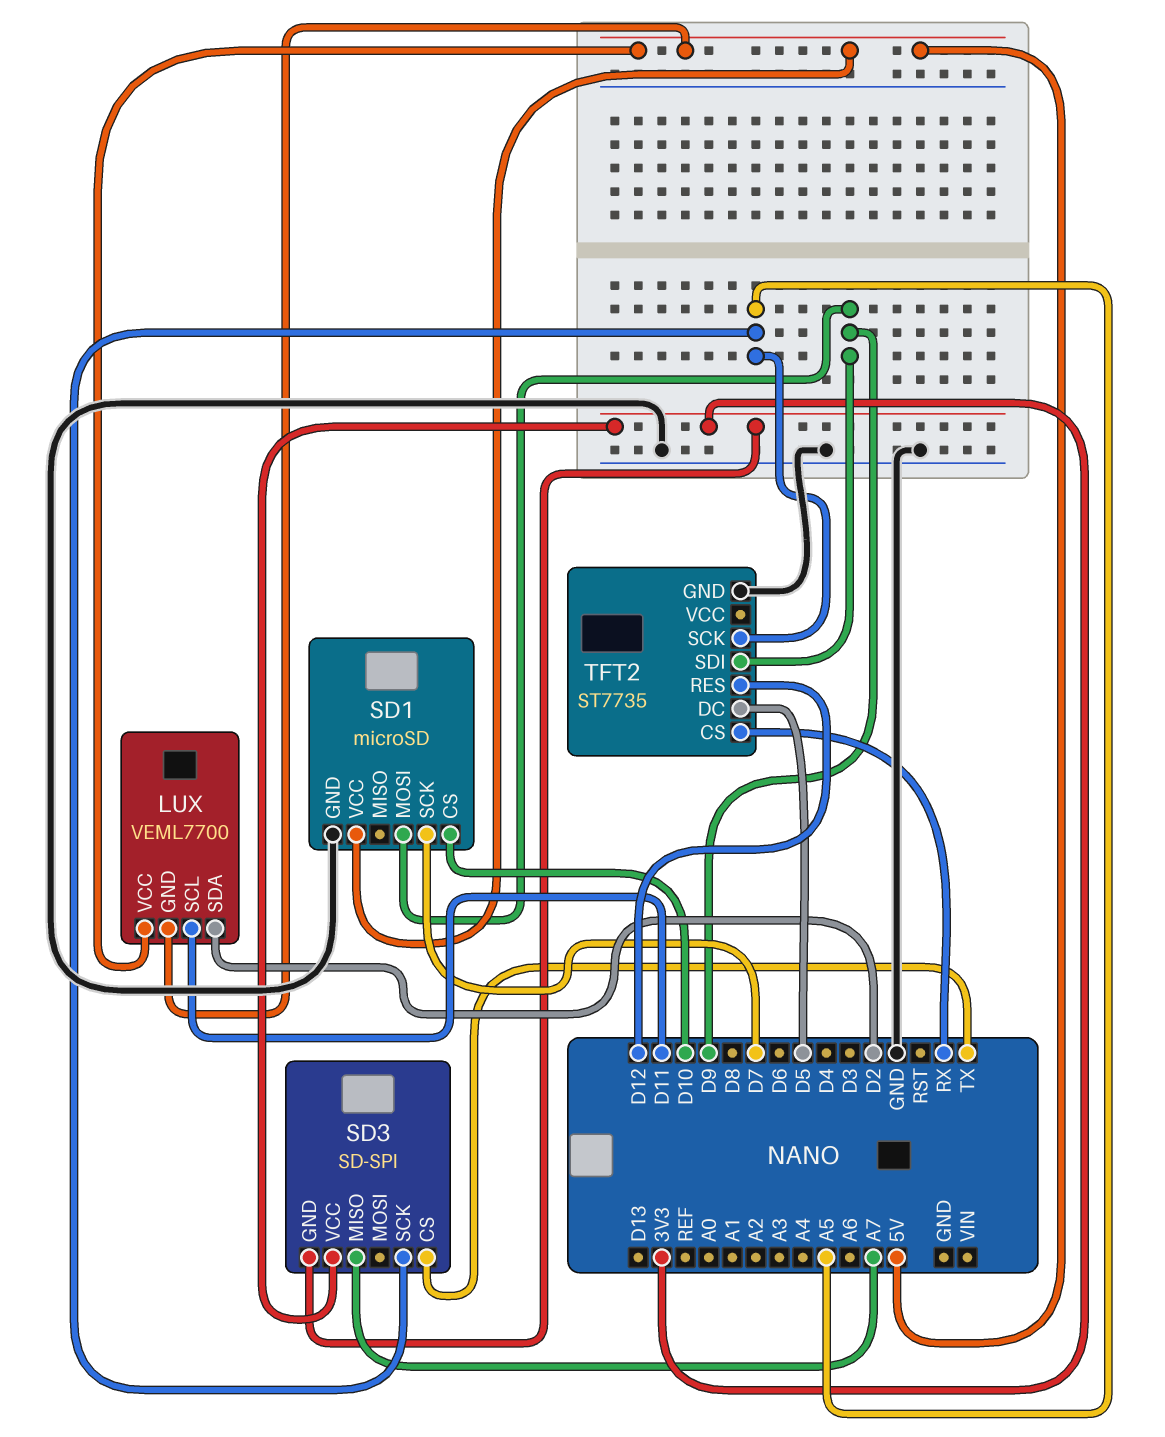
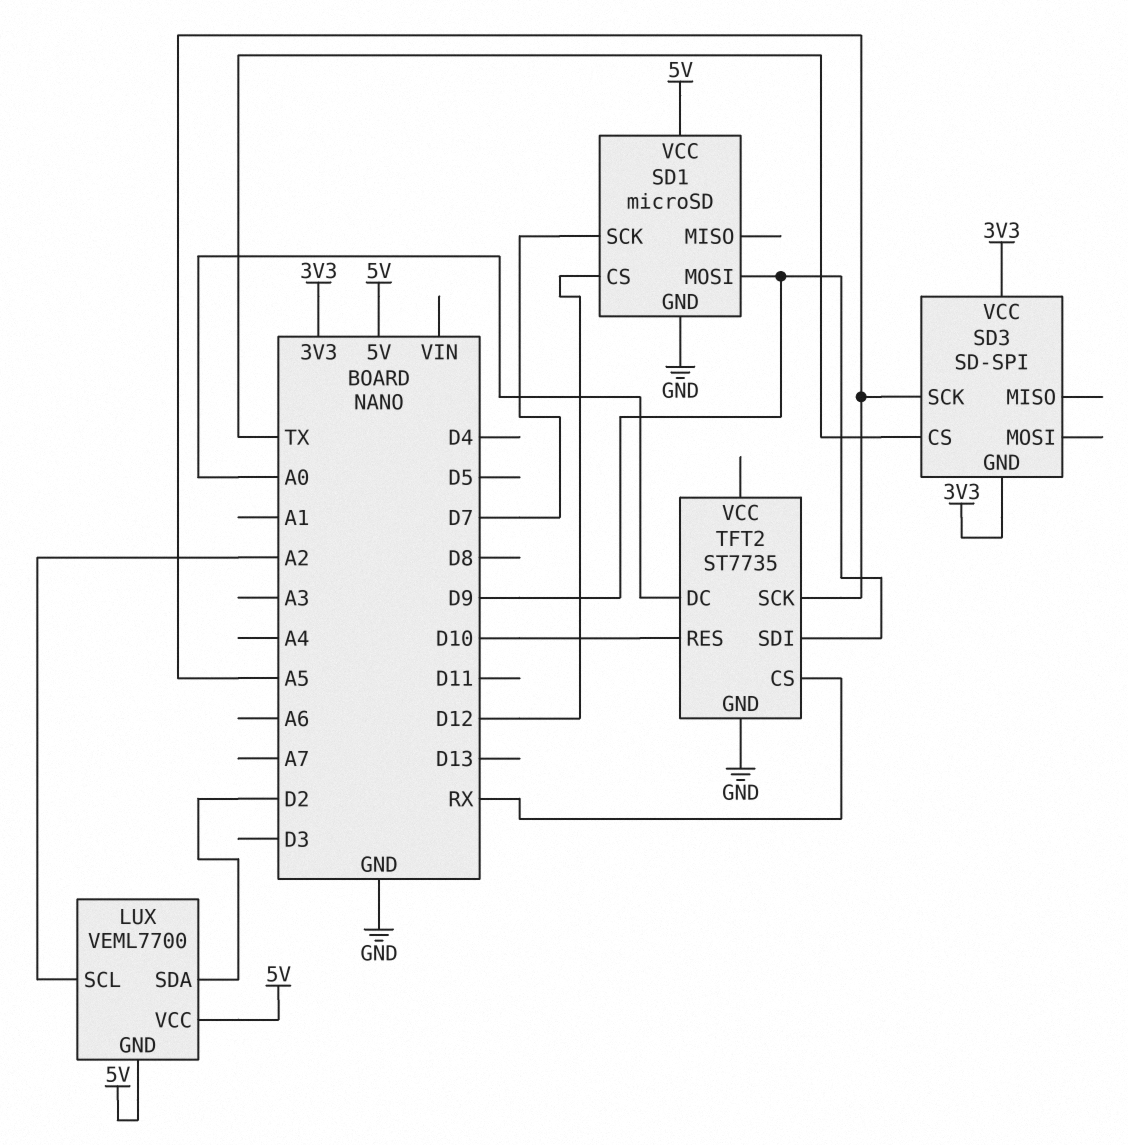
LUX pin SCL: D11 -> A2
SD1 pin CS: D10 -> D12
SD3 pin MISO: A7 -> none
TFT2 pin DC: D5 -> A0
TFT2 pin RES: D12 -> D10

